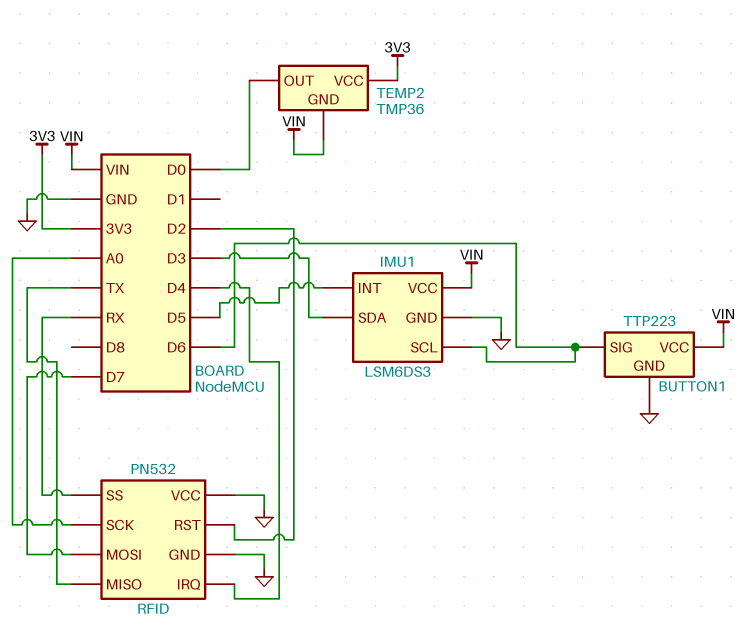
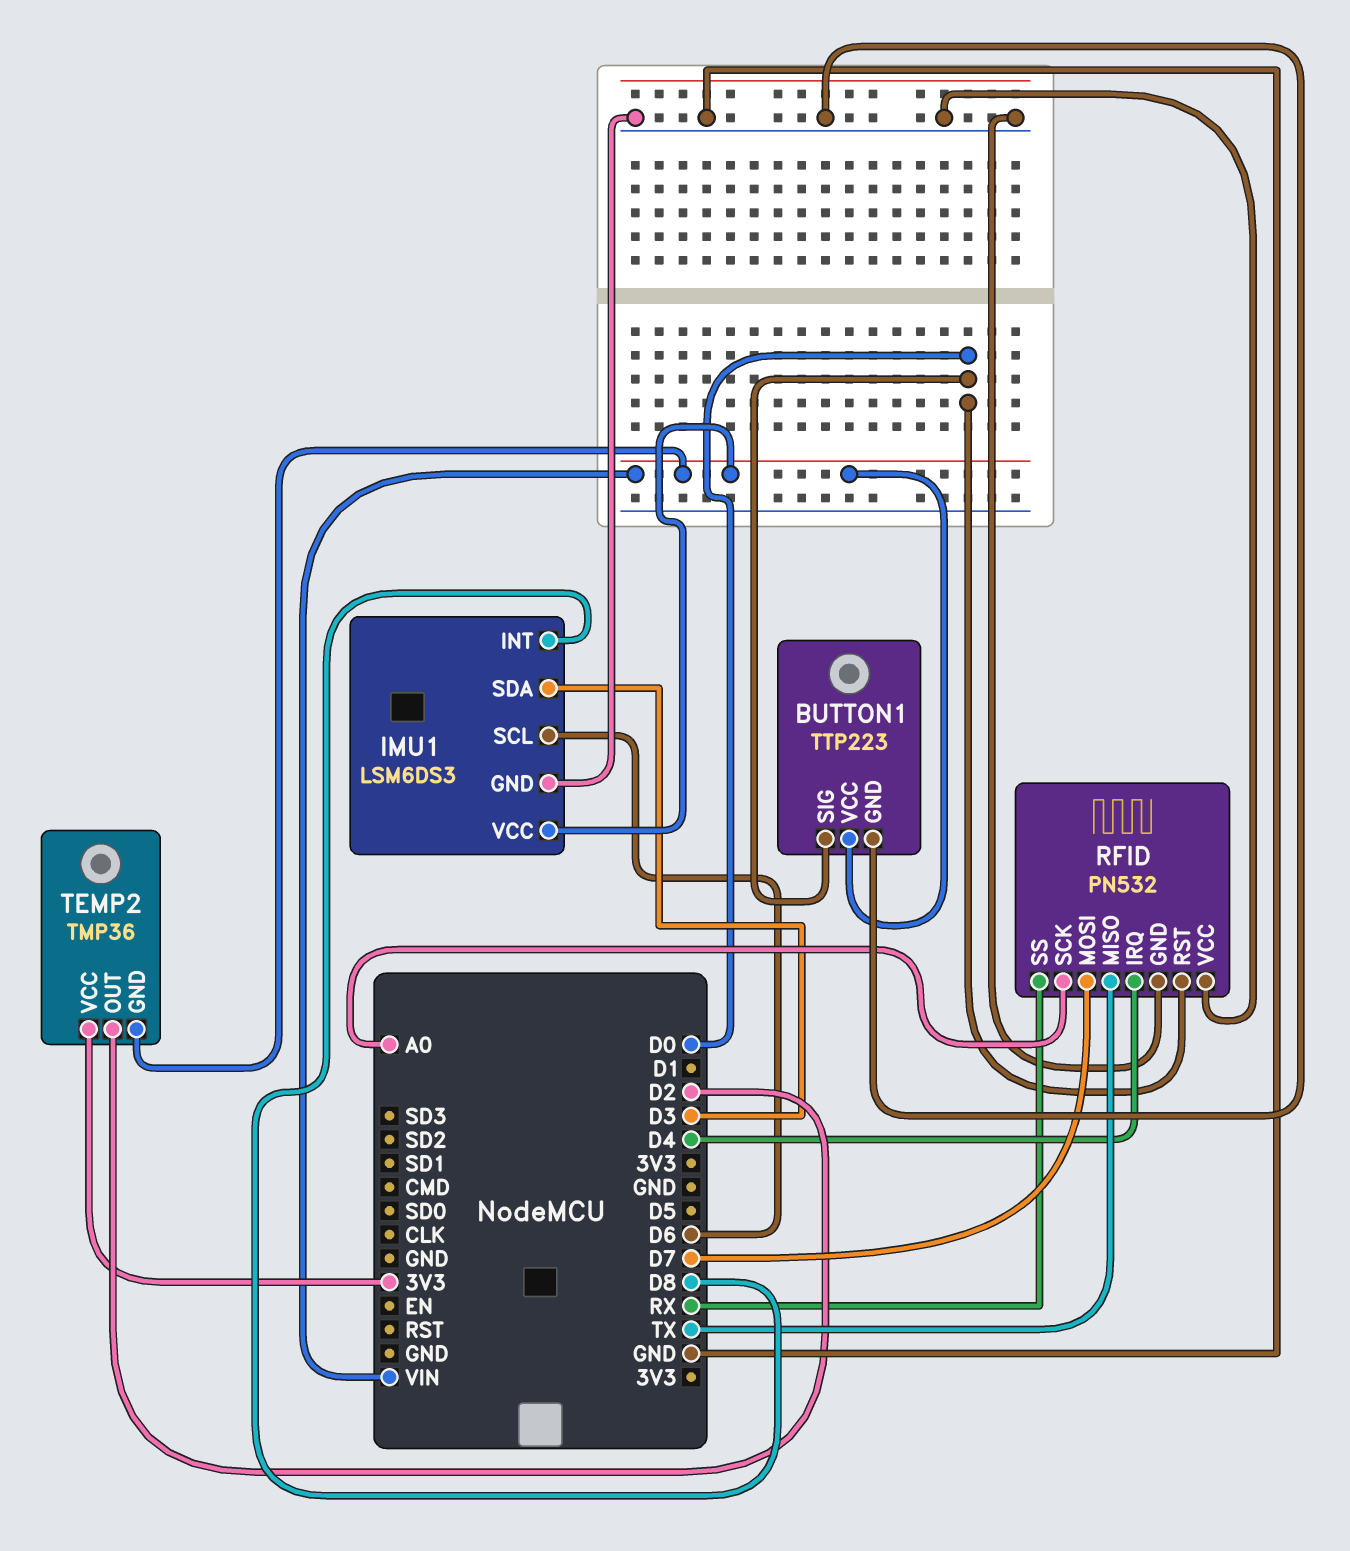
BUTTON1 pin SIG: D6 -> D0
IMU1 pin INT: D5 -> D8
RFID pin RST: D2 -> D0
TEMP2 pin OUT: D0 -> D2

